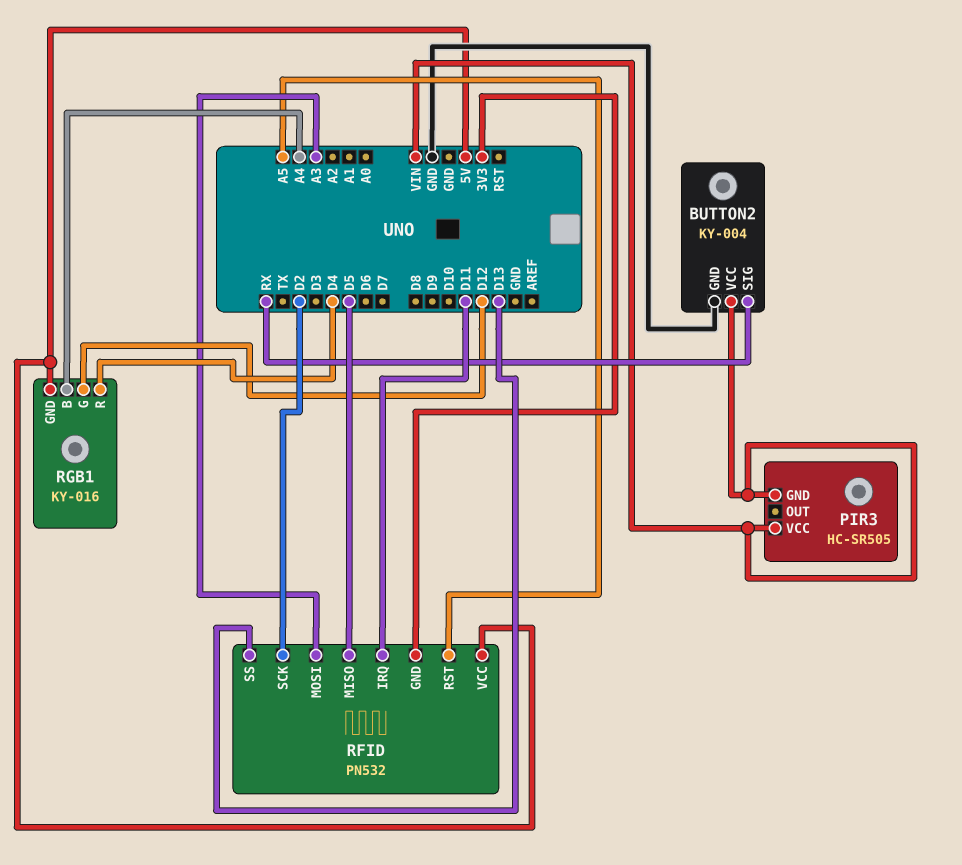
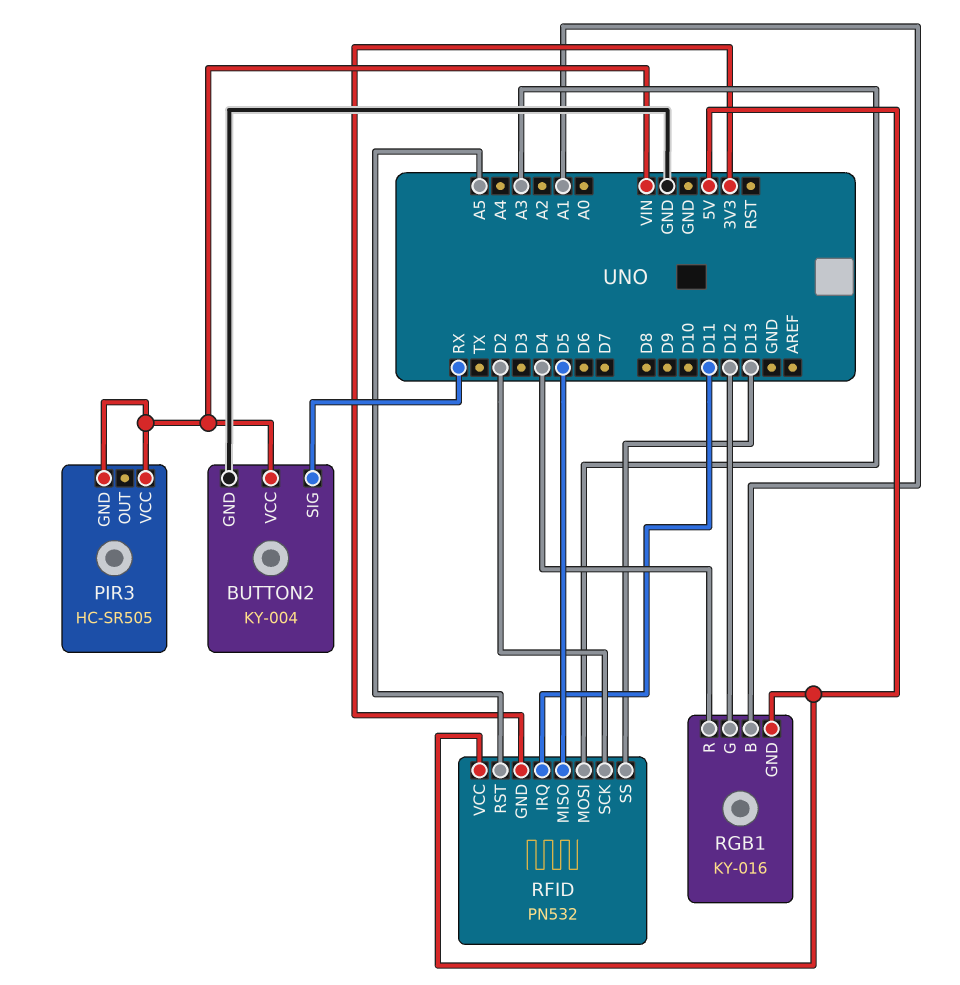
RGB1 pin B: A4 -> A1

